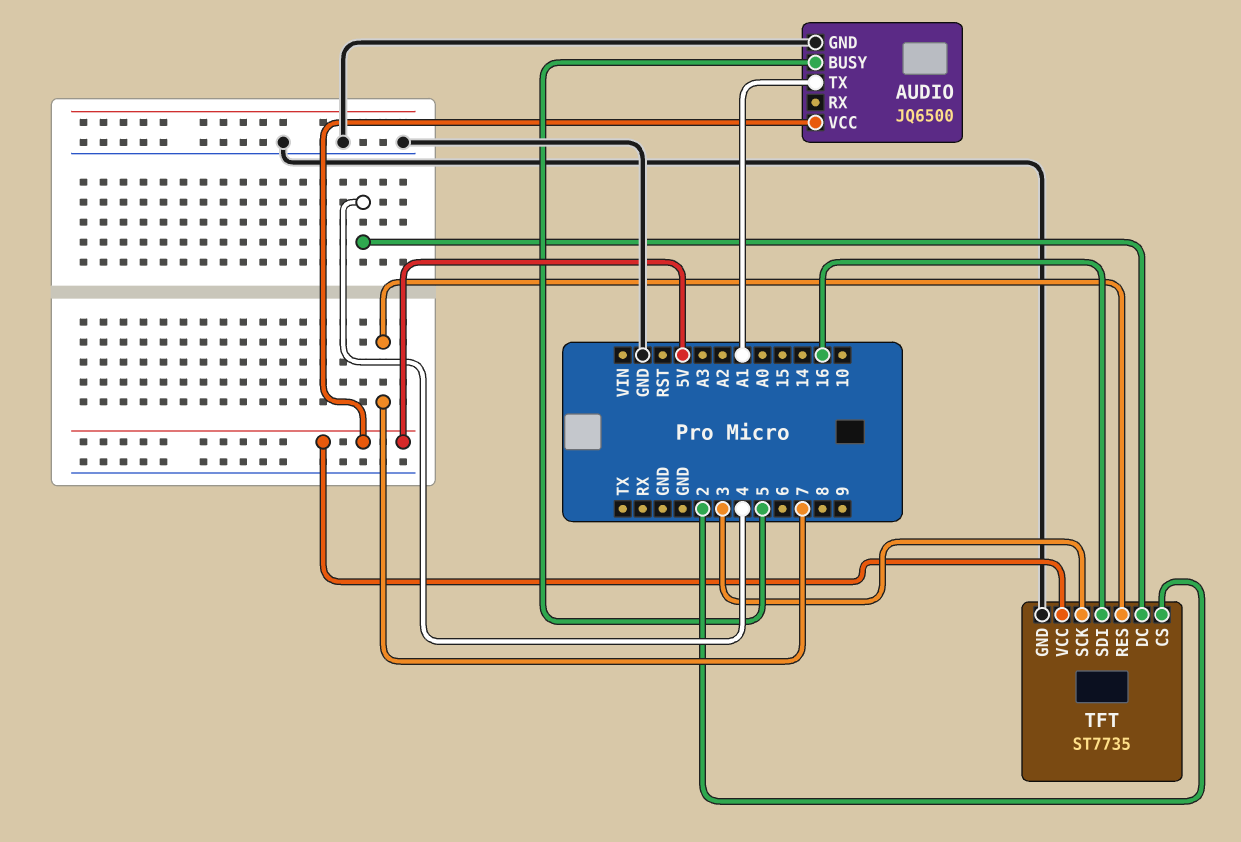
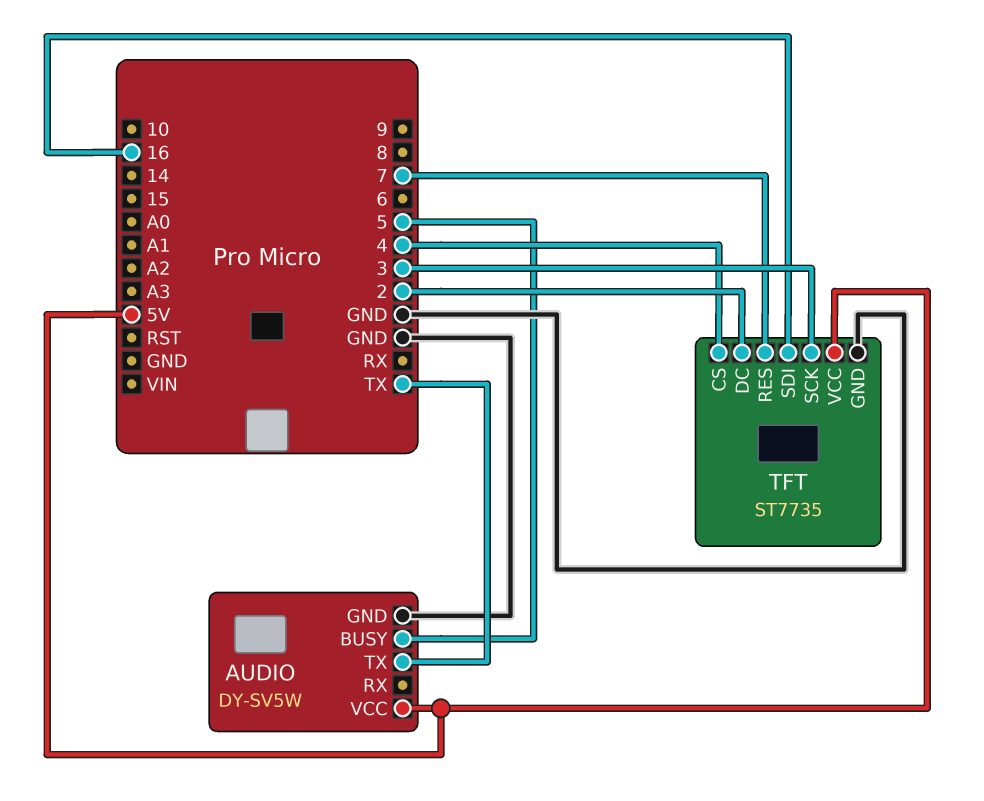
AUDIO: JQ6500 -> DY-SV5W
AUDIO pin TX: A1 -> TX
TFT pin CS: 2 -> 4
TFT pin DC: 4 -> 2

